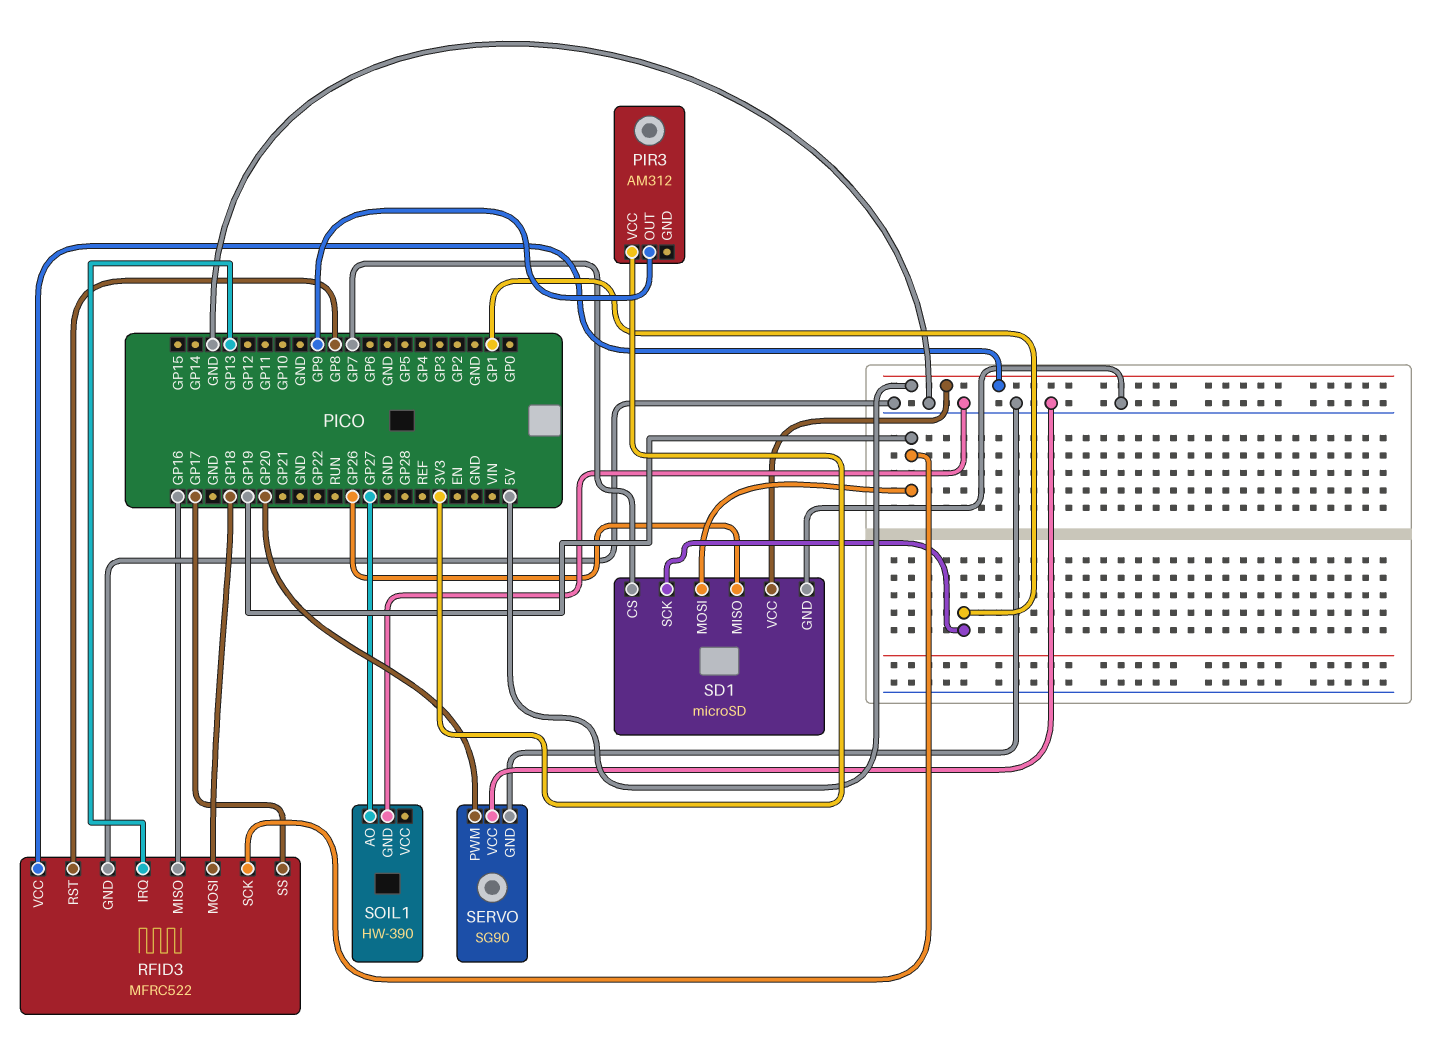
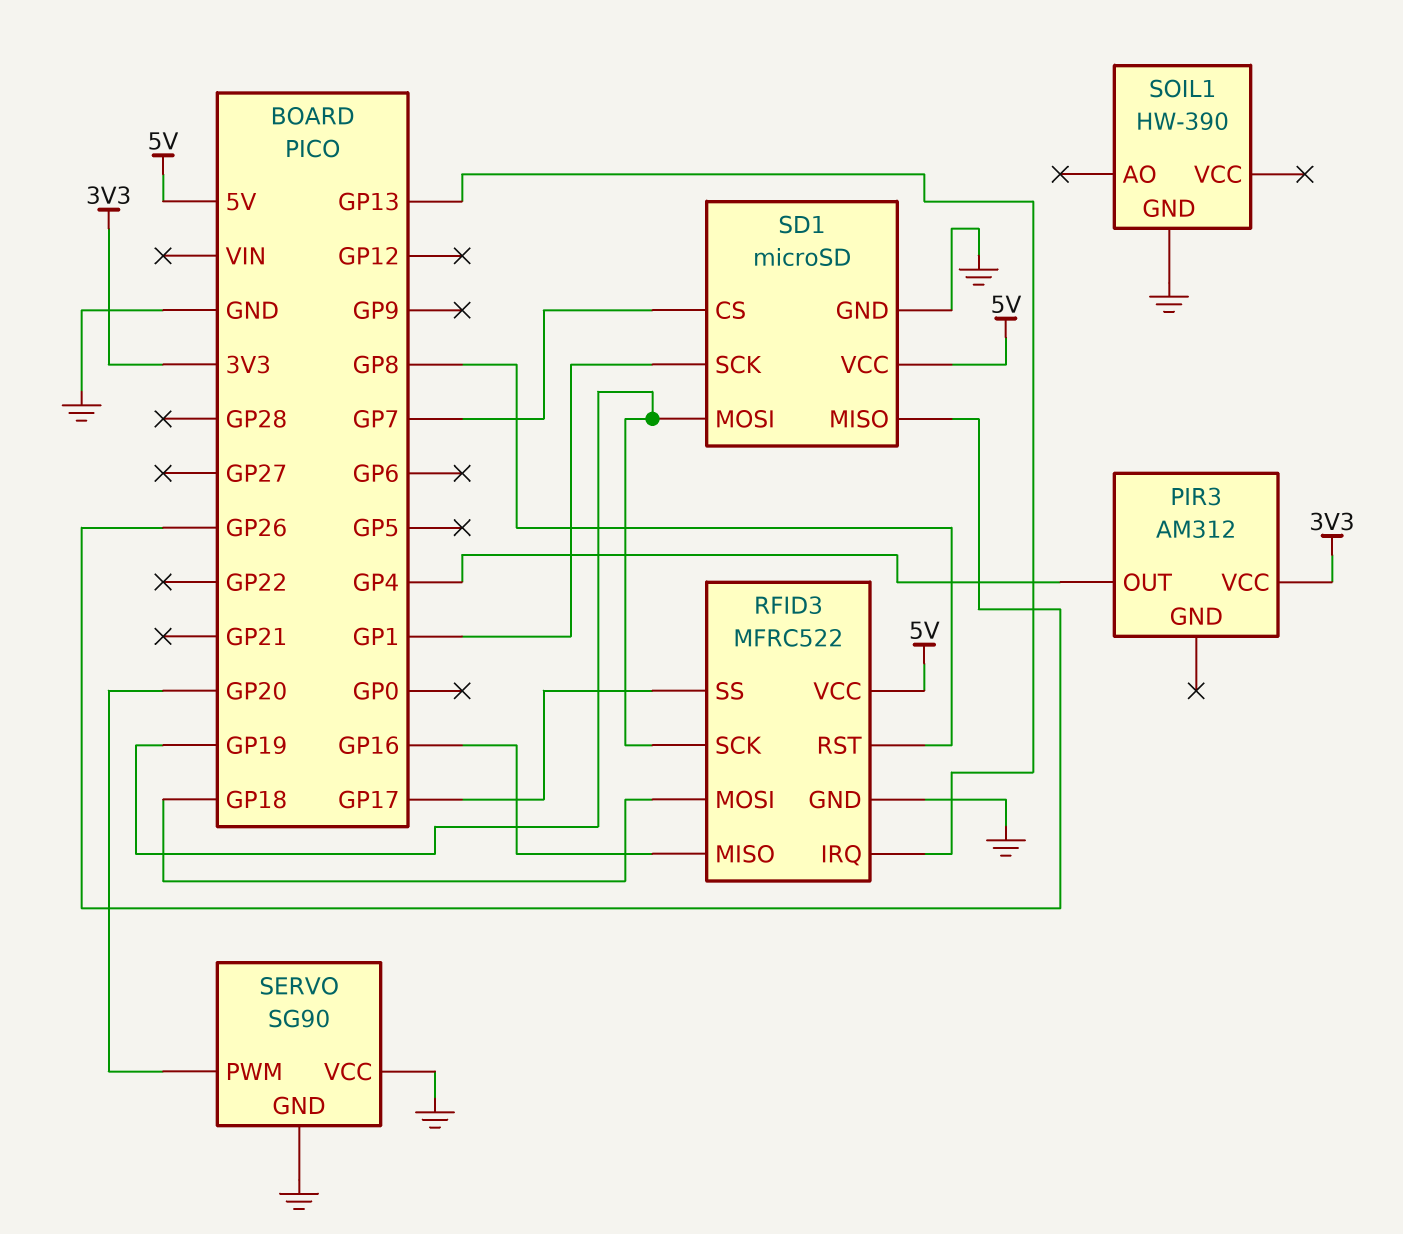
PIR3 pin OUT: GP9 -> GP4
SOIL1 pin AO: GP27 -> none

